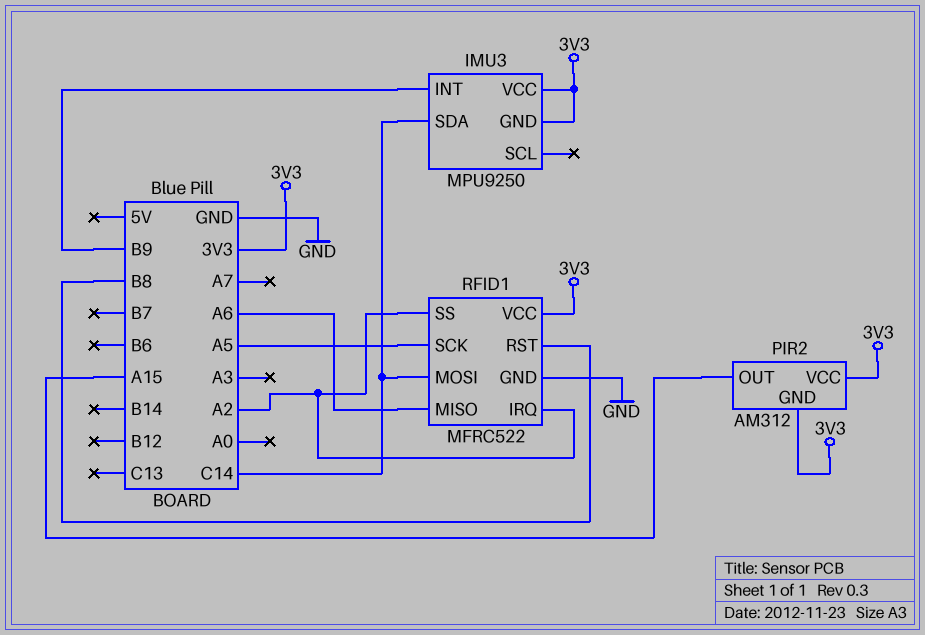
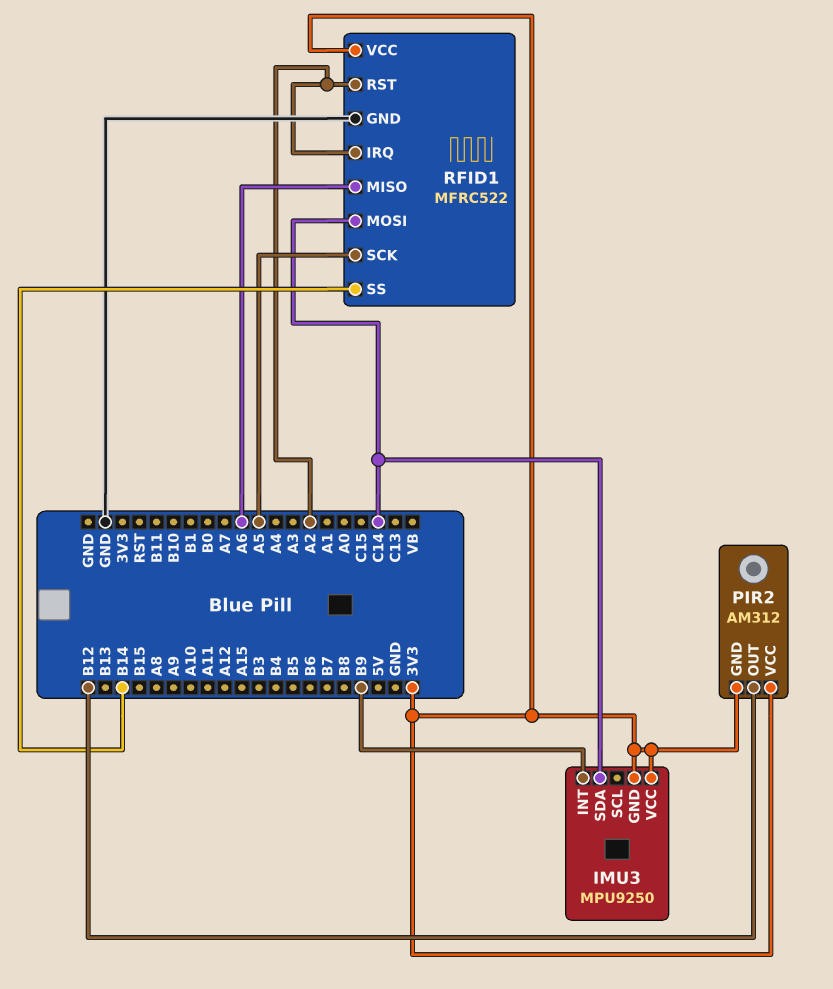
PIR2 pin OUT: A15 -> B12
RFID1 pin RST: B8 -> A2
RFID1 pin SS: A2 -> B14

